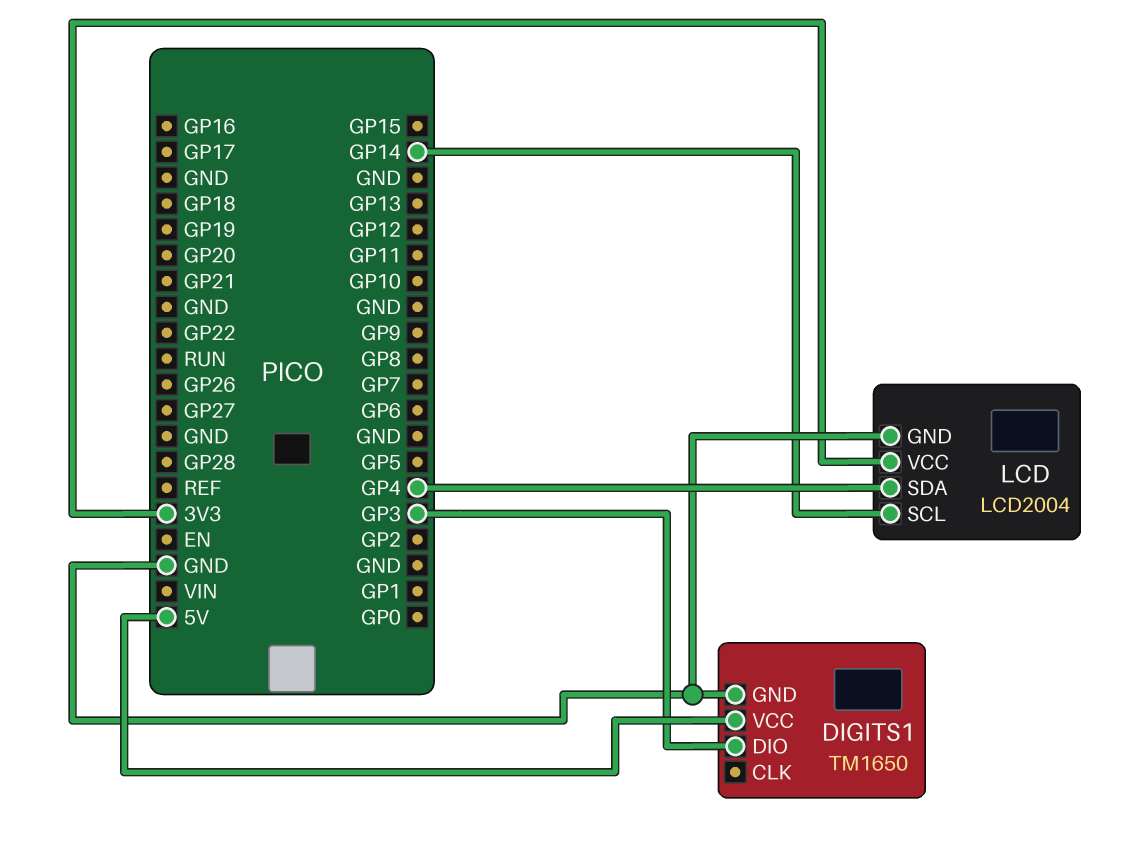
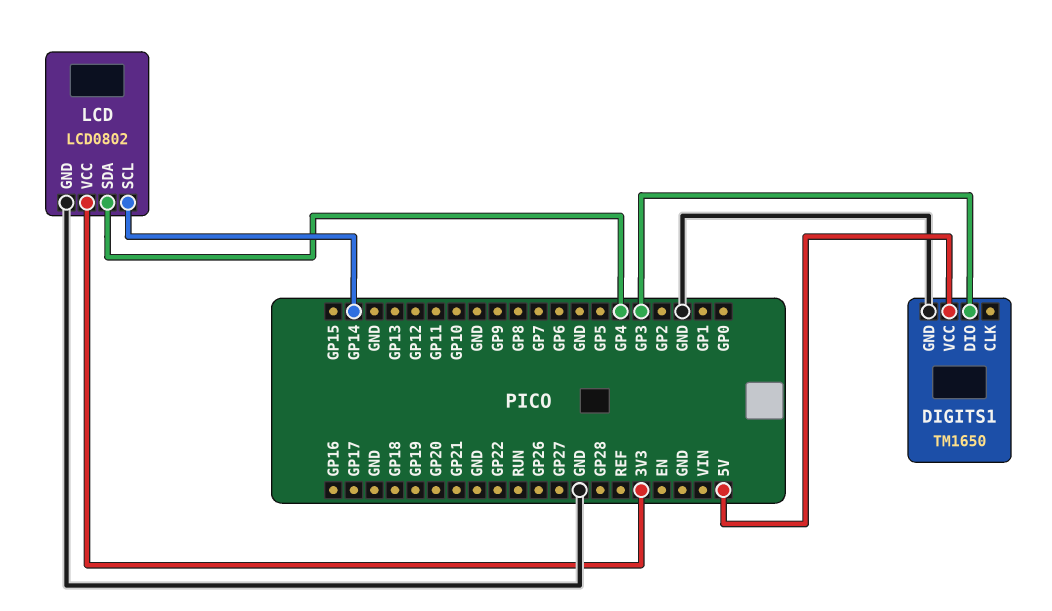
LCD: LCD2004 -> LCD0802

